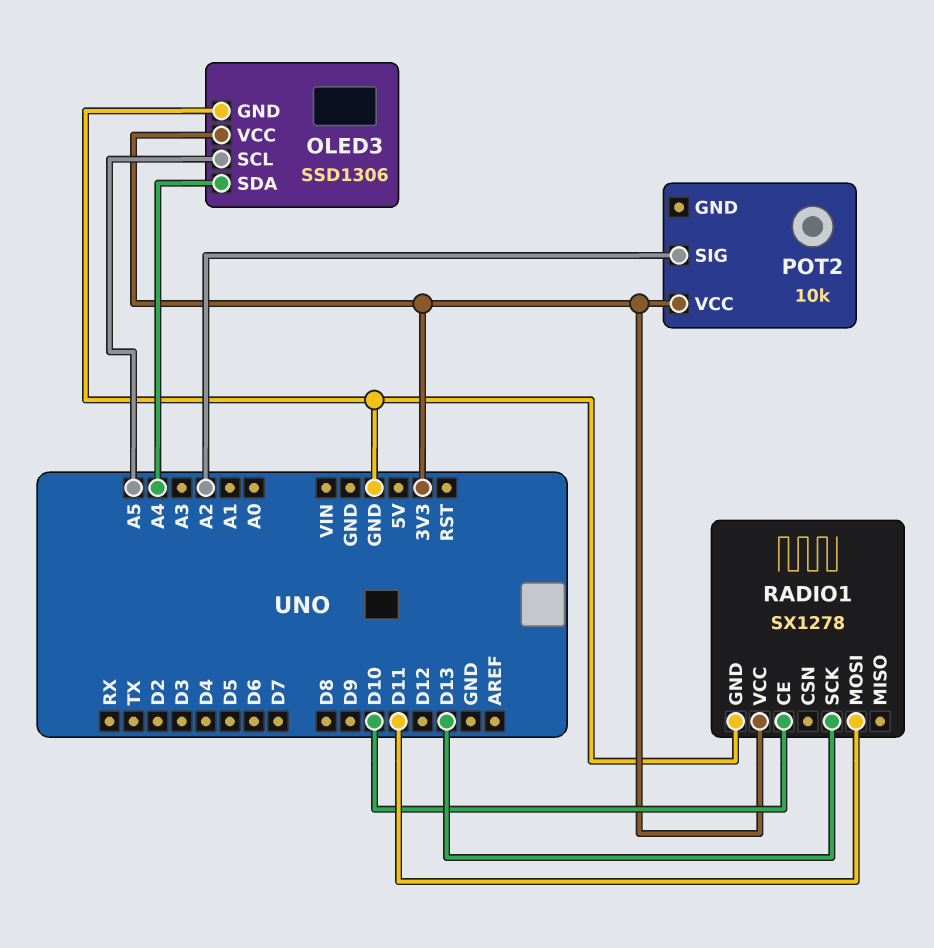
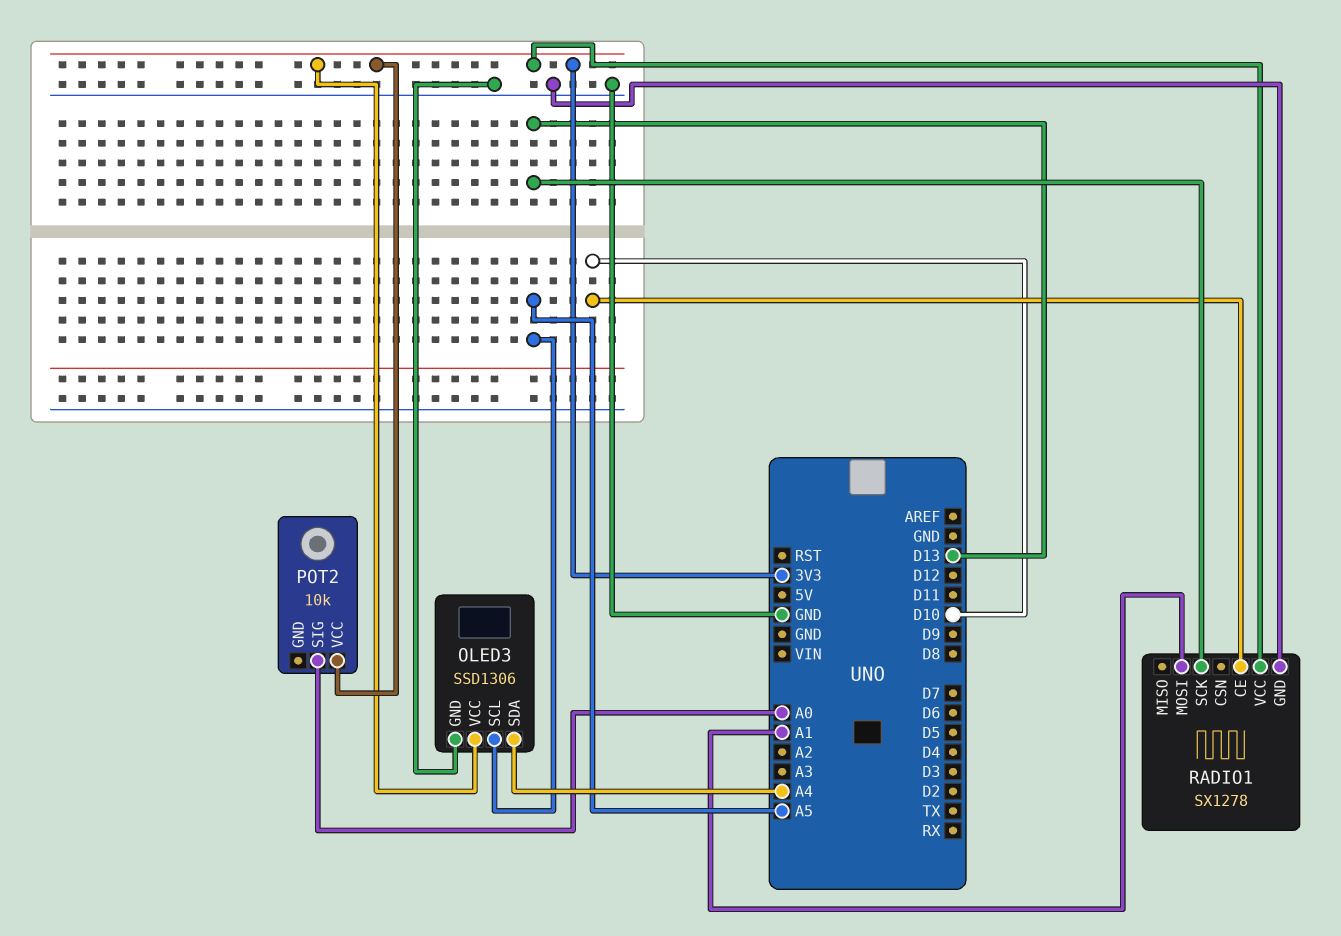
POT2 pin SIG: A2 -> A0
RADIO1 pin MOSI: D11 -> A1

